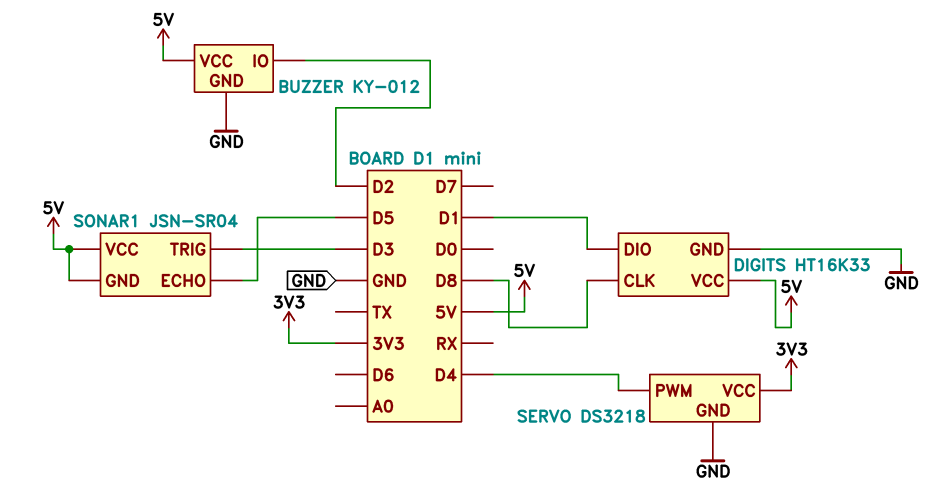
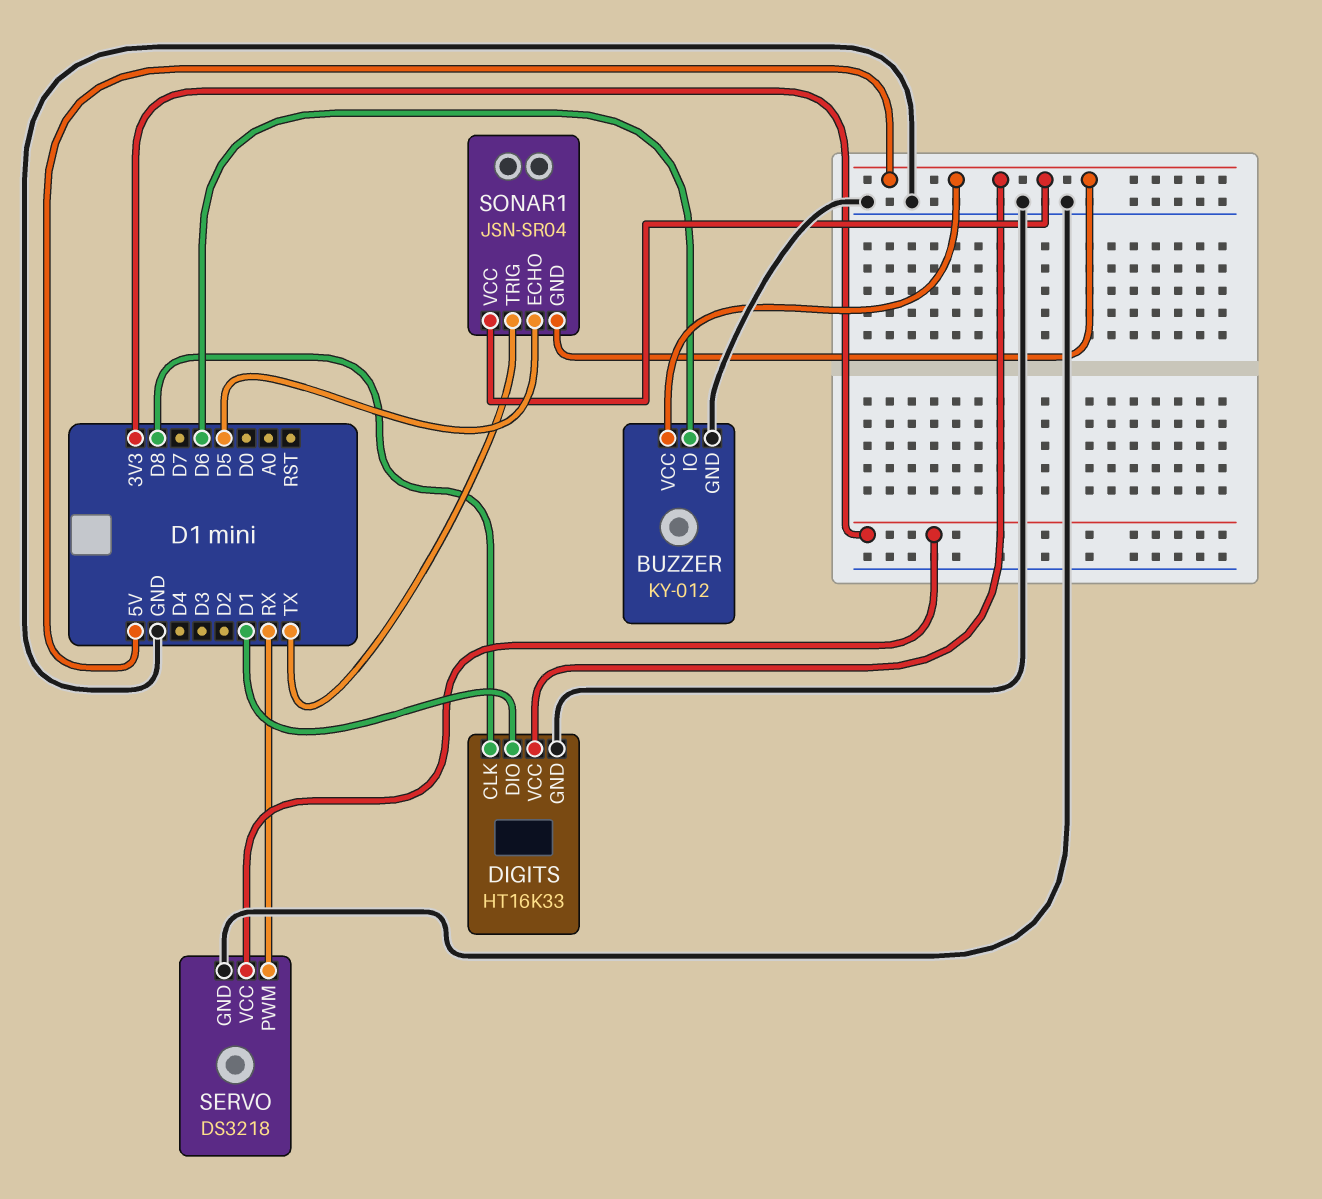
BUZZER pin IO: D2 -> D6
SERVO pin PWM: D4 -> RX
SONAR1 pin TRIG: D3 -> TX

